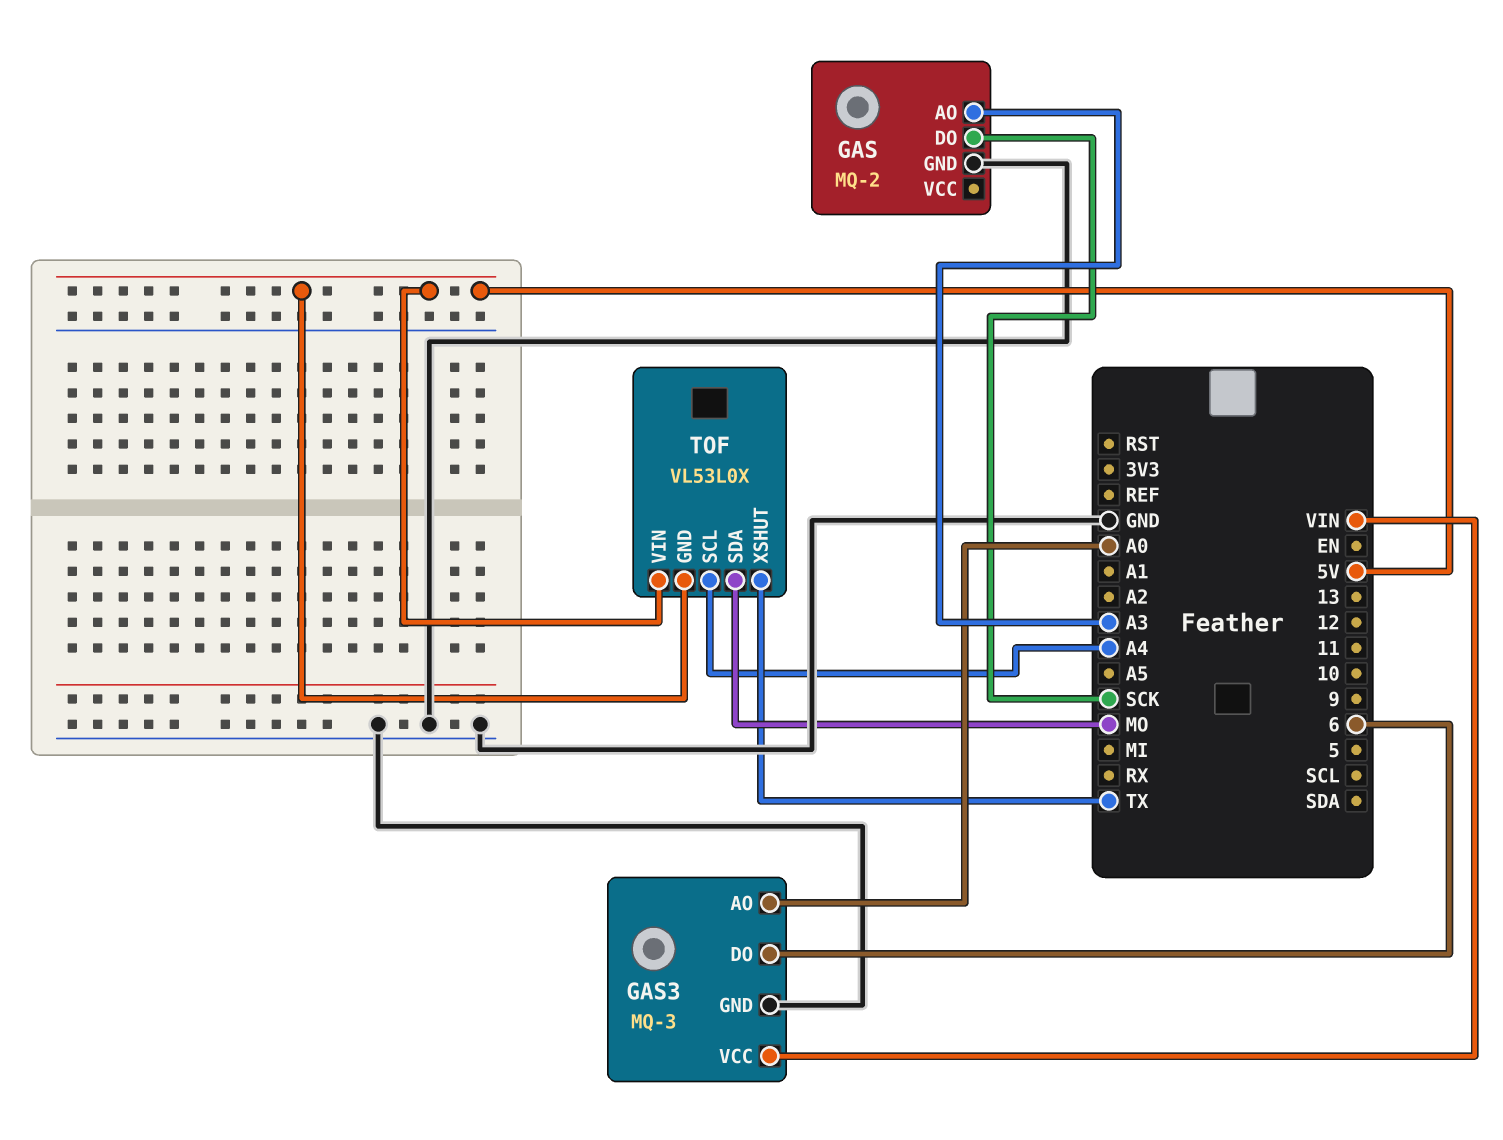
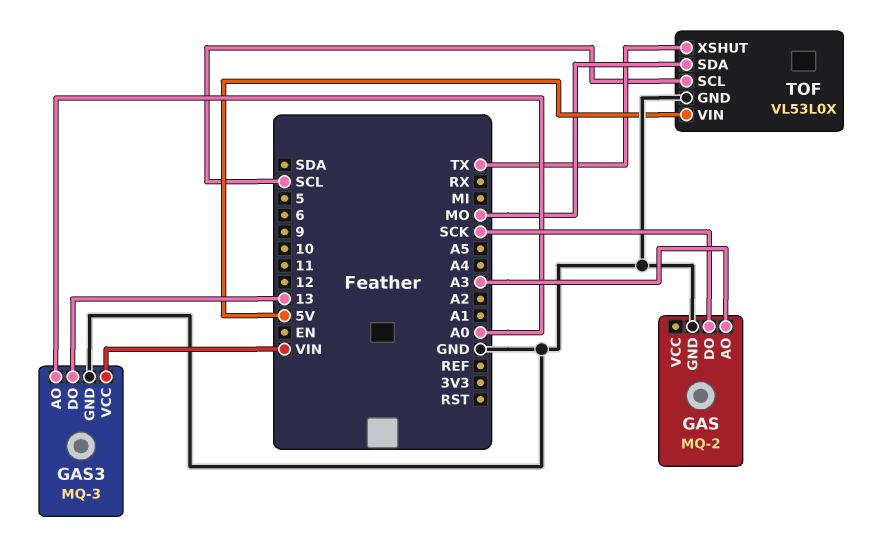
GAS3 pin DO: 6 -> 13
TOF pin GND: 5V -> GND
TOF pin SCL: A4 -> SCL

